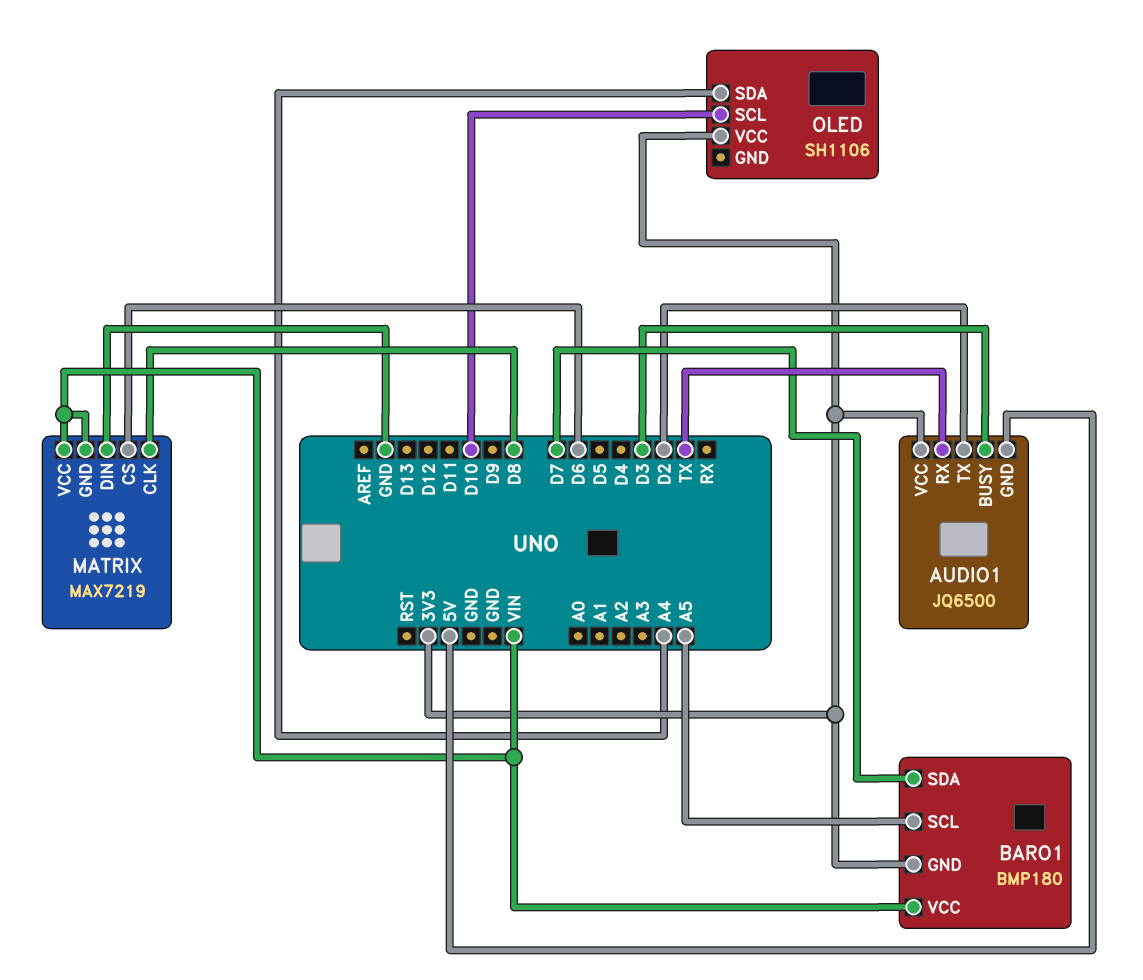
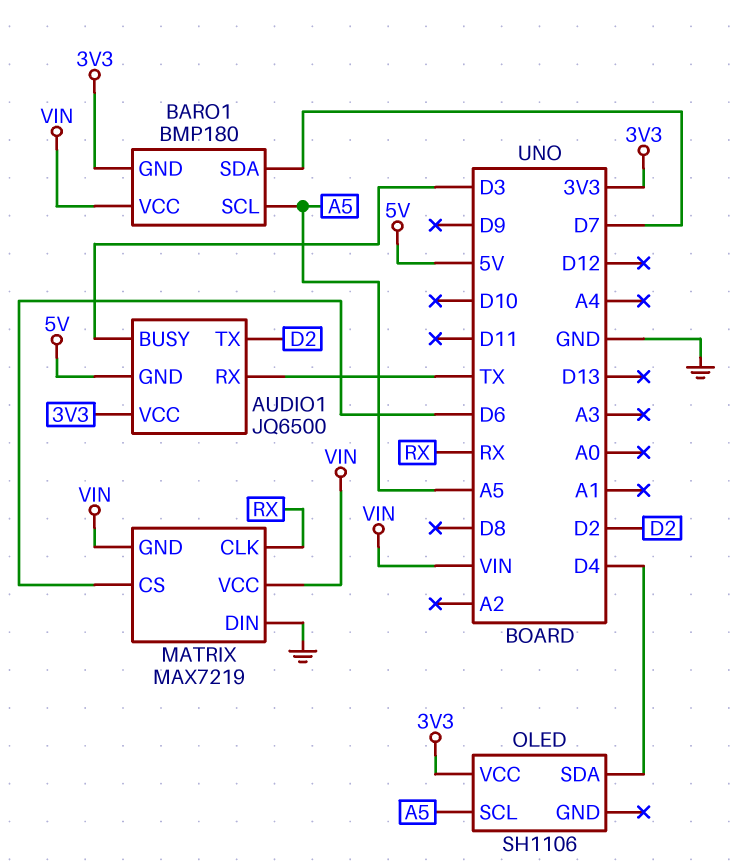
MATRIX pin CLK: D8 -> RX
OLED pin SCL: D10 -> A5
OLED pin SDA: A4 -> D4

